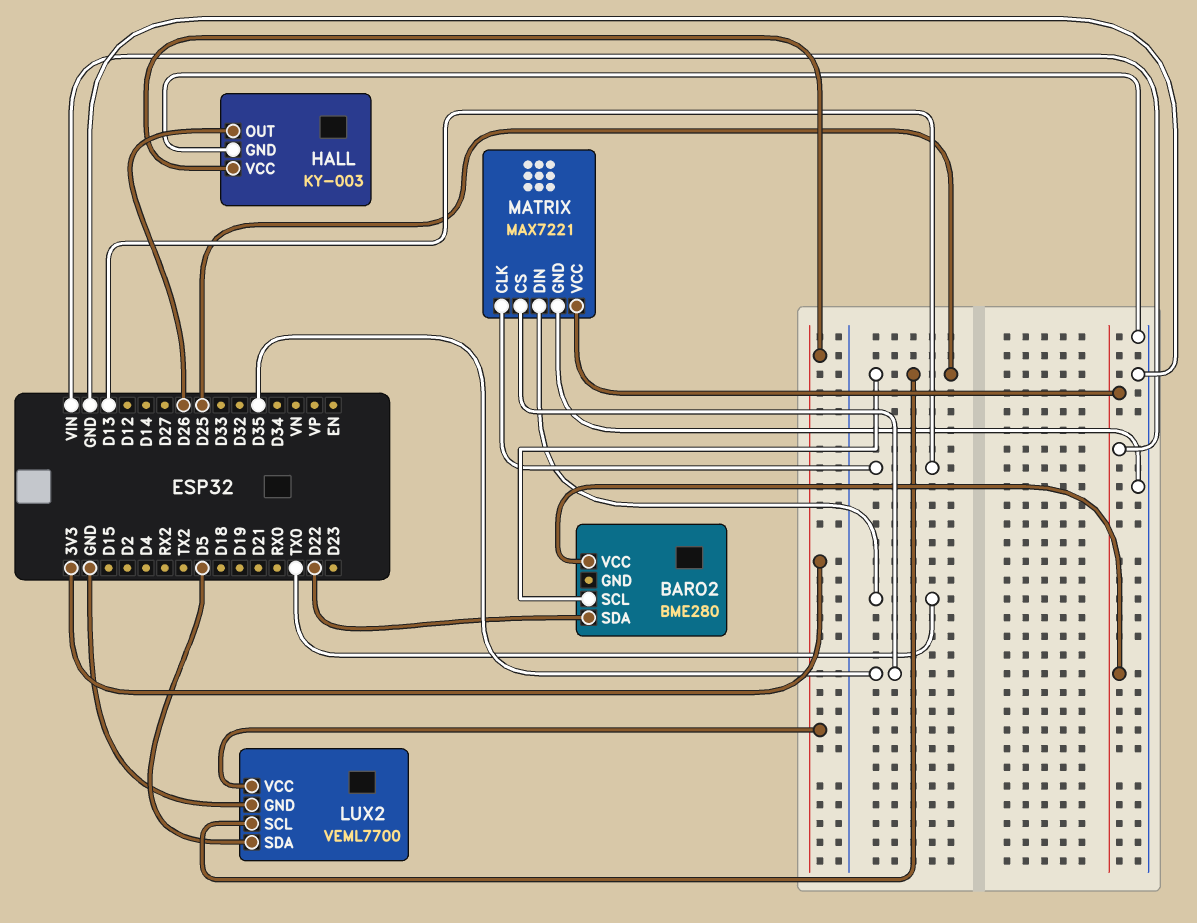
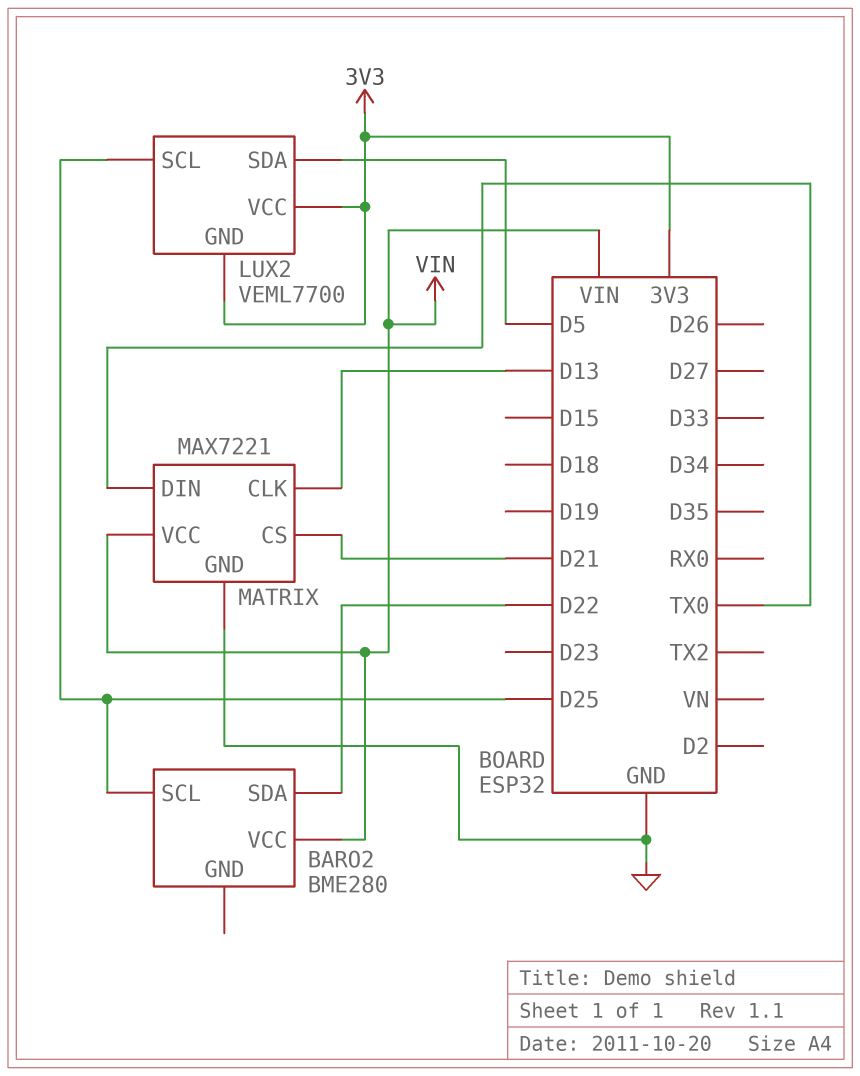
HALL: KY-003 -> none
HALL pin GND: GND -> none
HALL pin OUT: D26 -> none
HALL pin VCC: 3V3 -> none
LUX2 pin GND: GND -> 3V3
MATRIX pin CS: D35 -> D21

